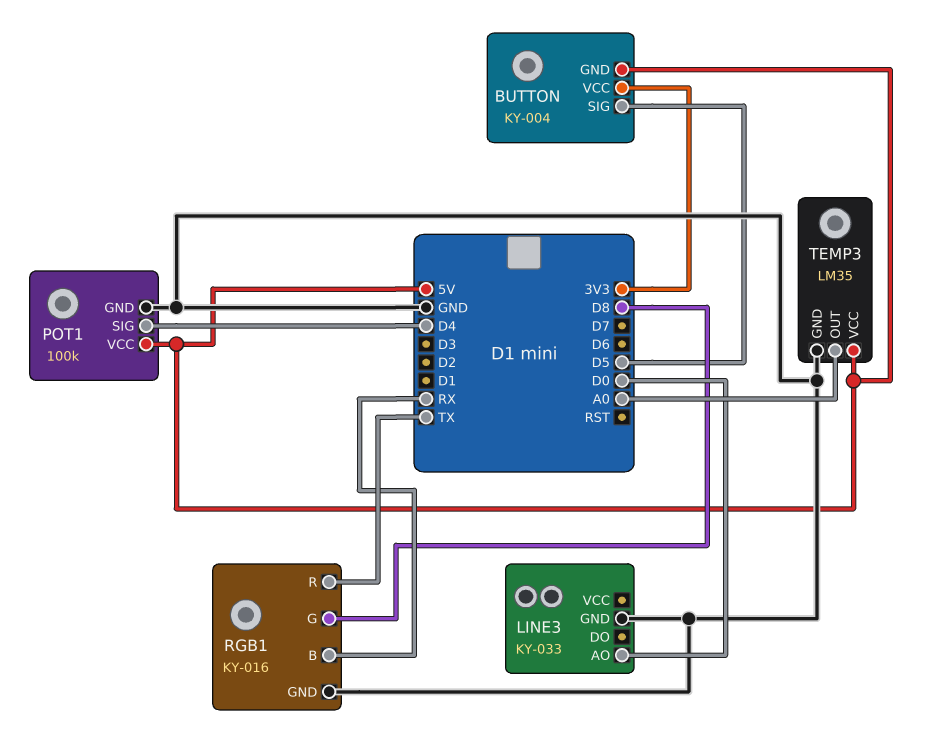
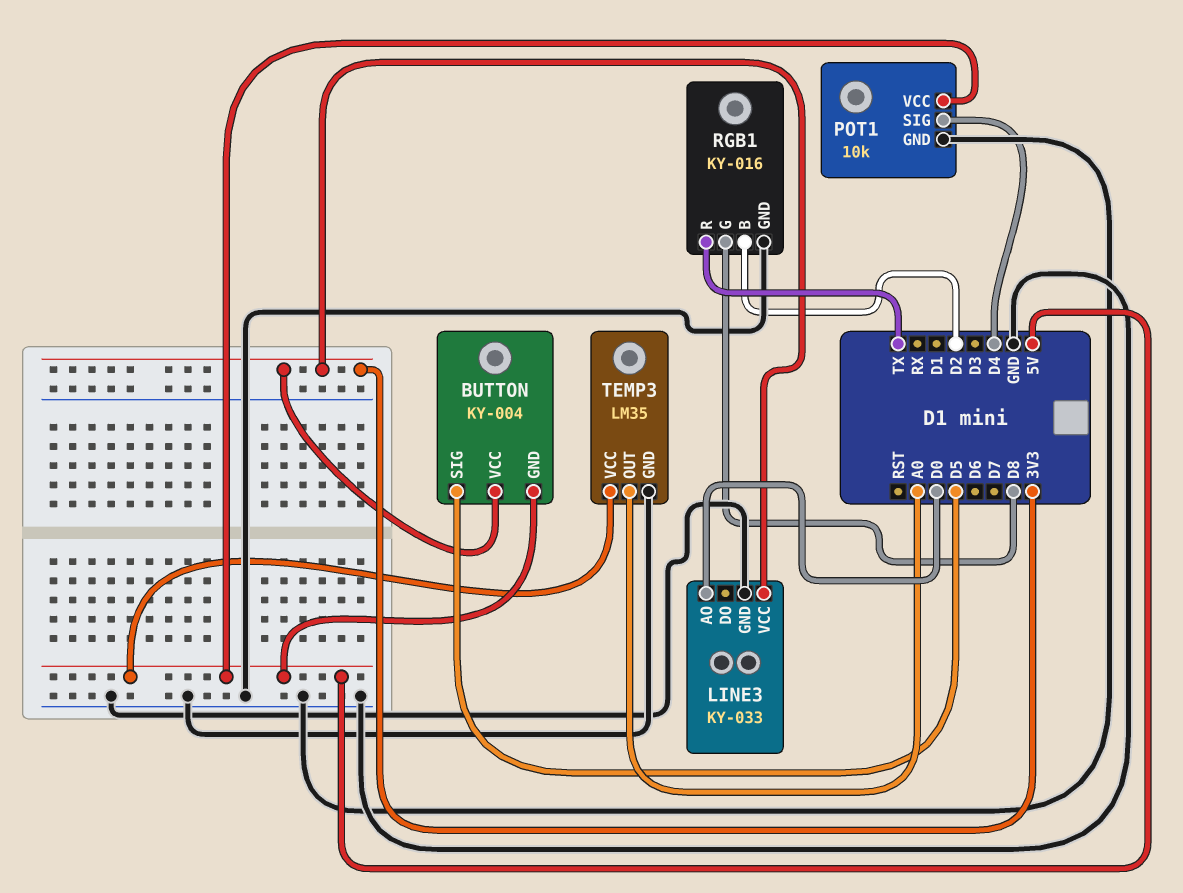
LINE3 pin VCC: none -> 3V3
POT1: 100k -> 10k
RGB1 pin B: RX -> D2

